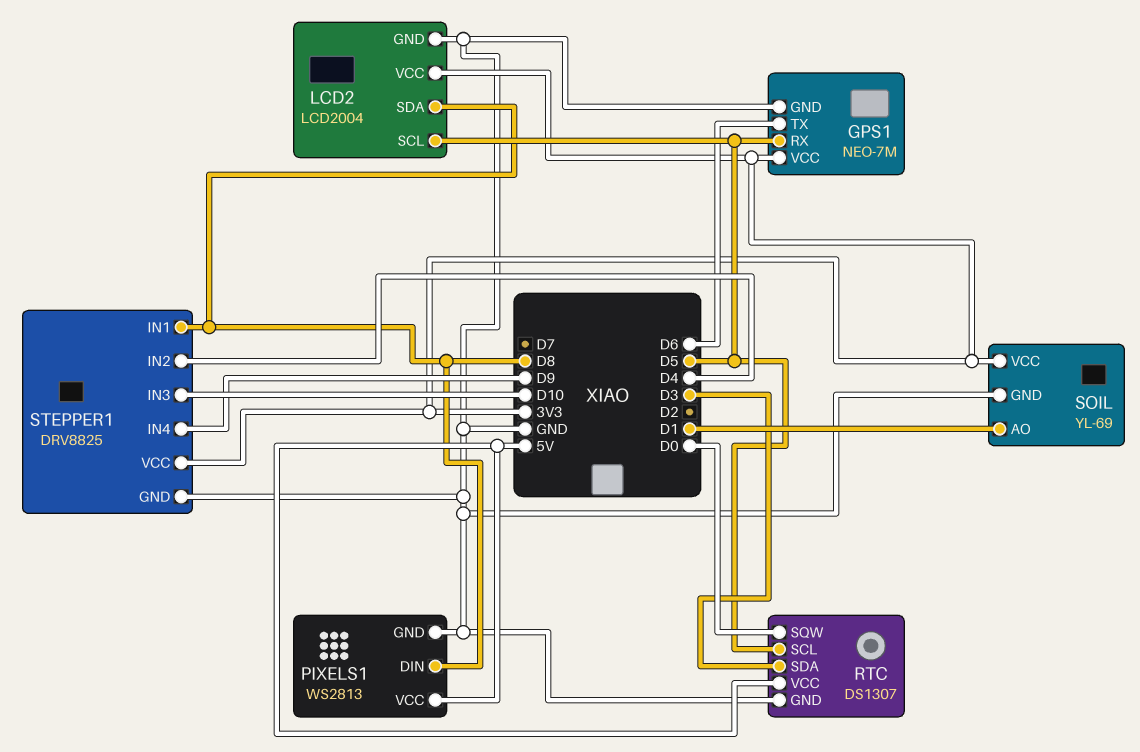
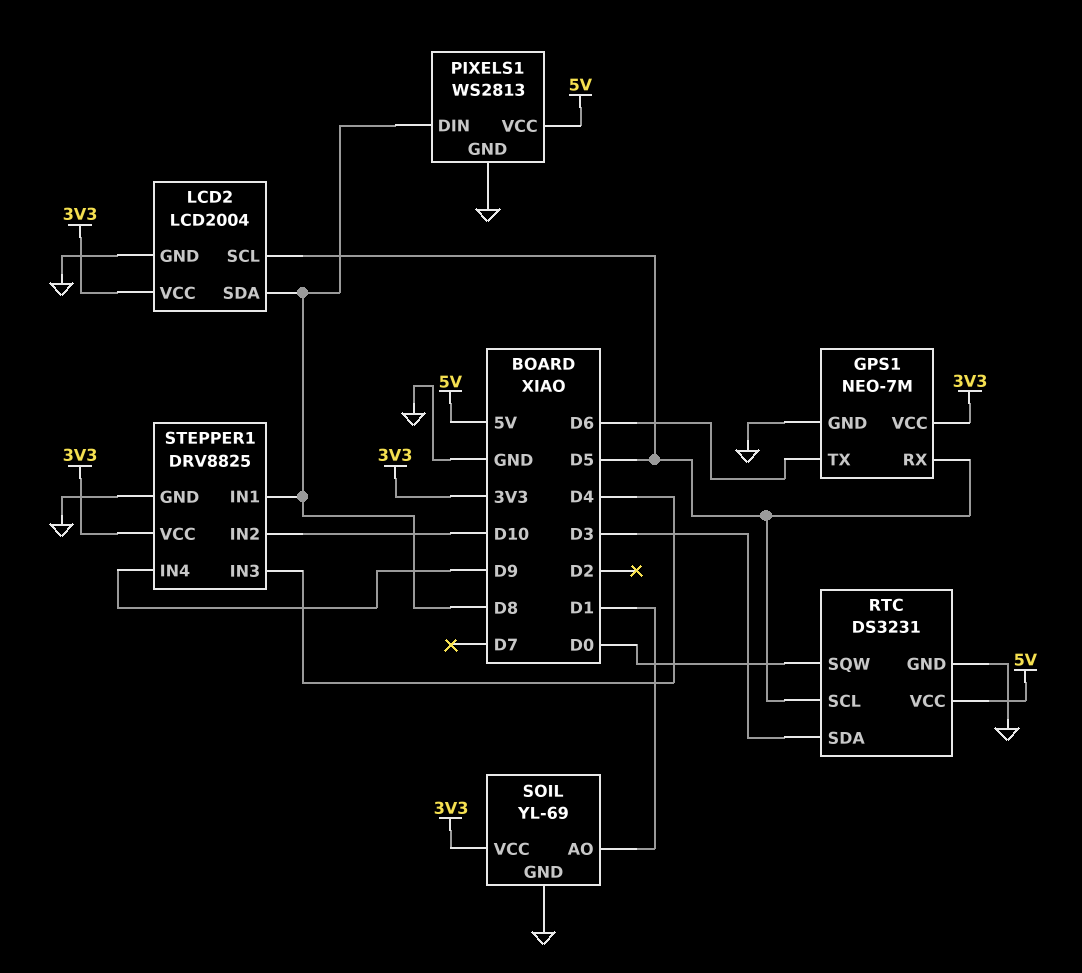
RTC: DS1307 -> DS3231
STEPPER1 pin IN2: D4 -> D10
STEPPER1 pin IN3: D10 -> D4

